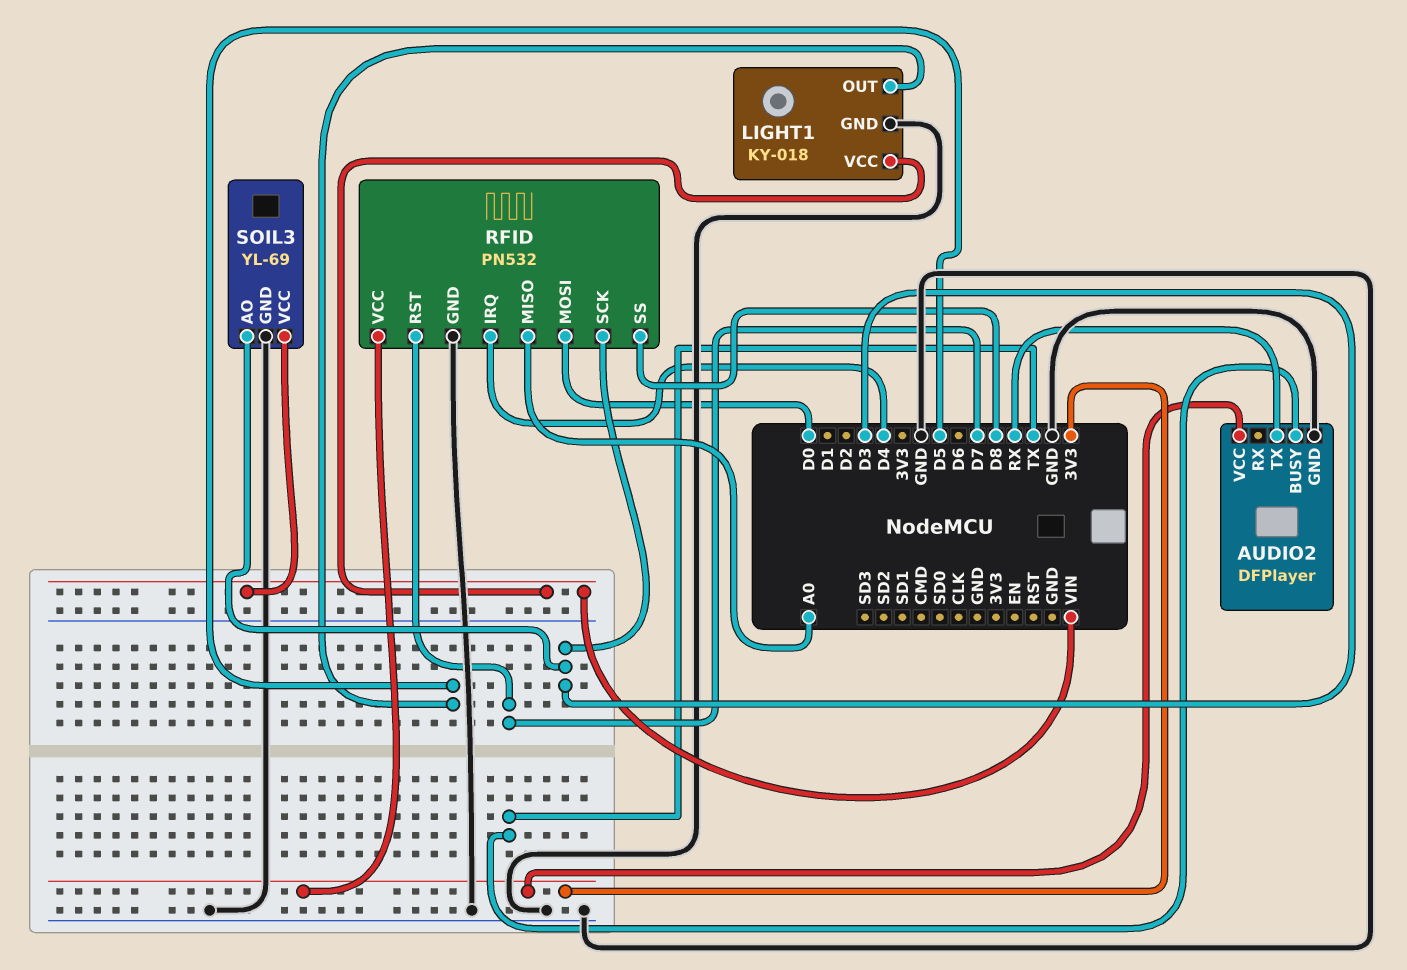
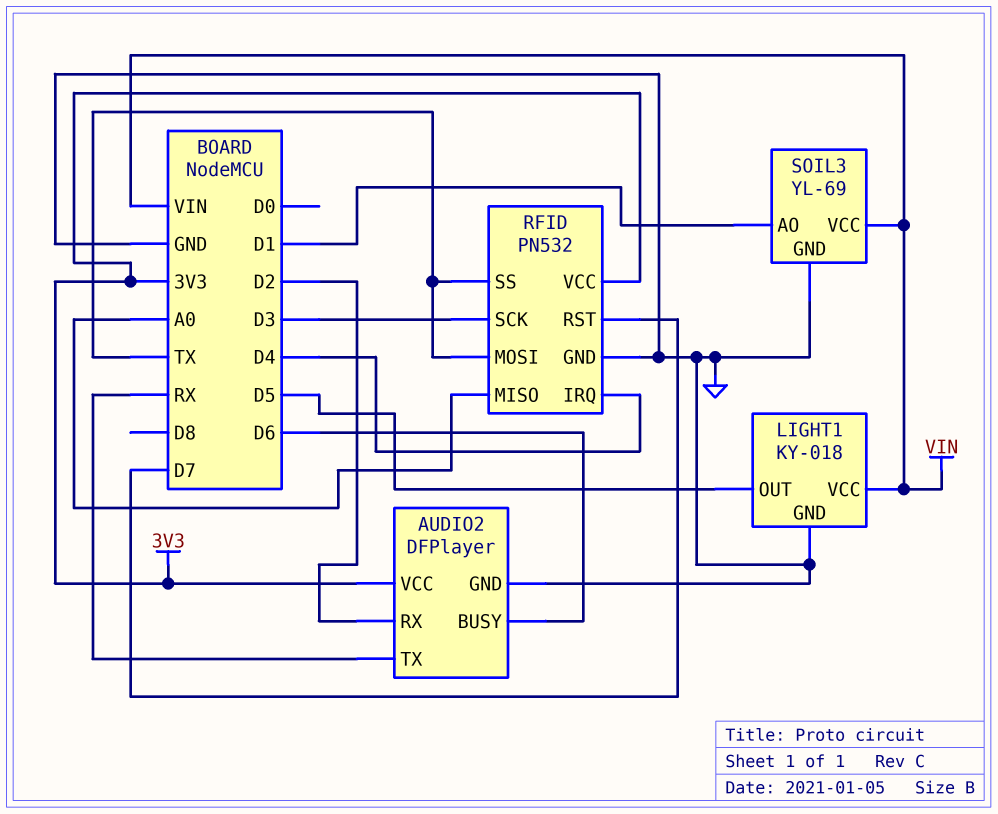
AUDIO2 pin BUSY: TX -> D6
AUDIO2 pin RX: none -> D2
RFID pin MOSI: D0 -> TX
RFID pin SS: D8 -> TX
SOIL3 pin AO: D3 -> D1

